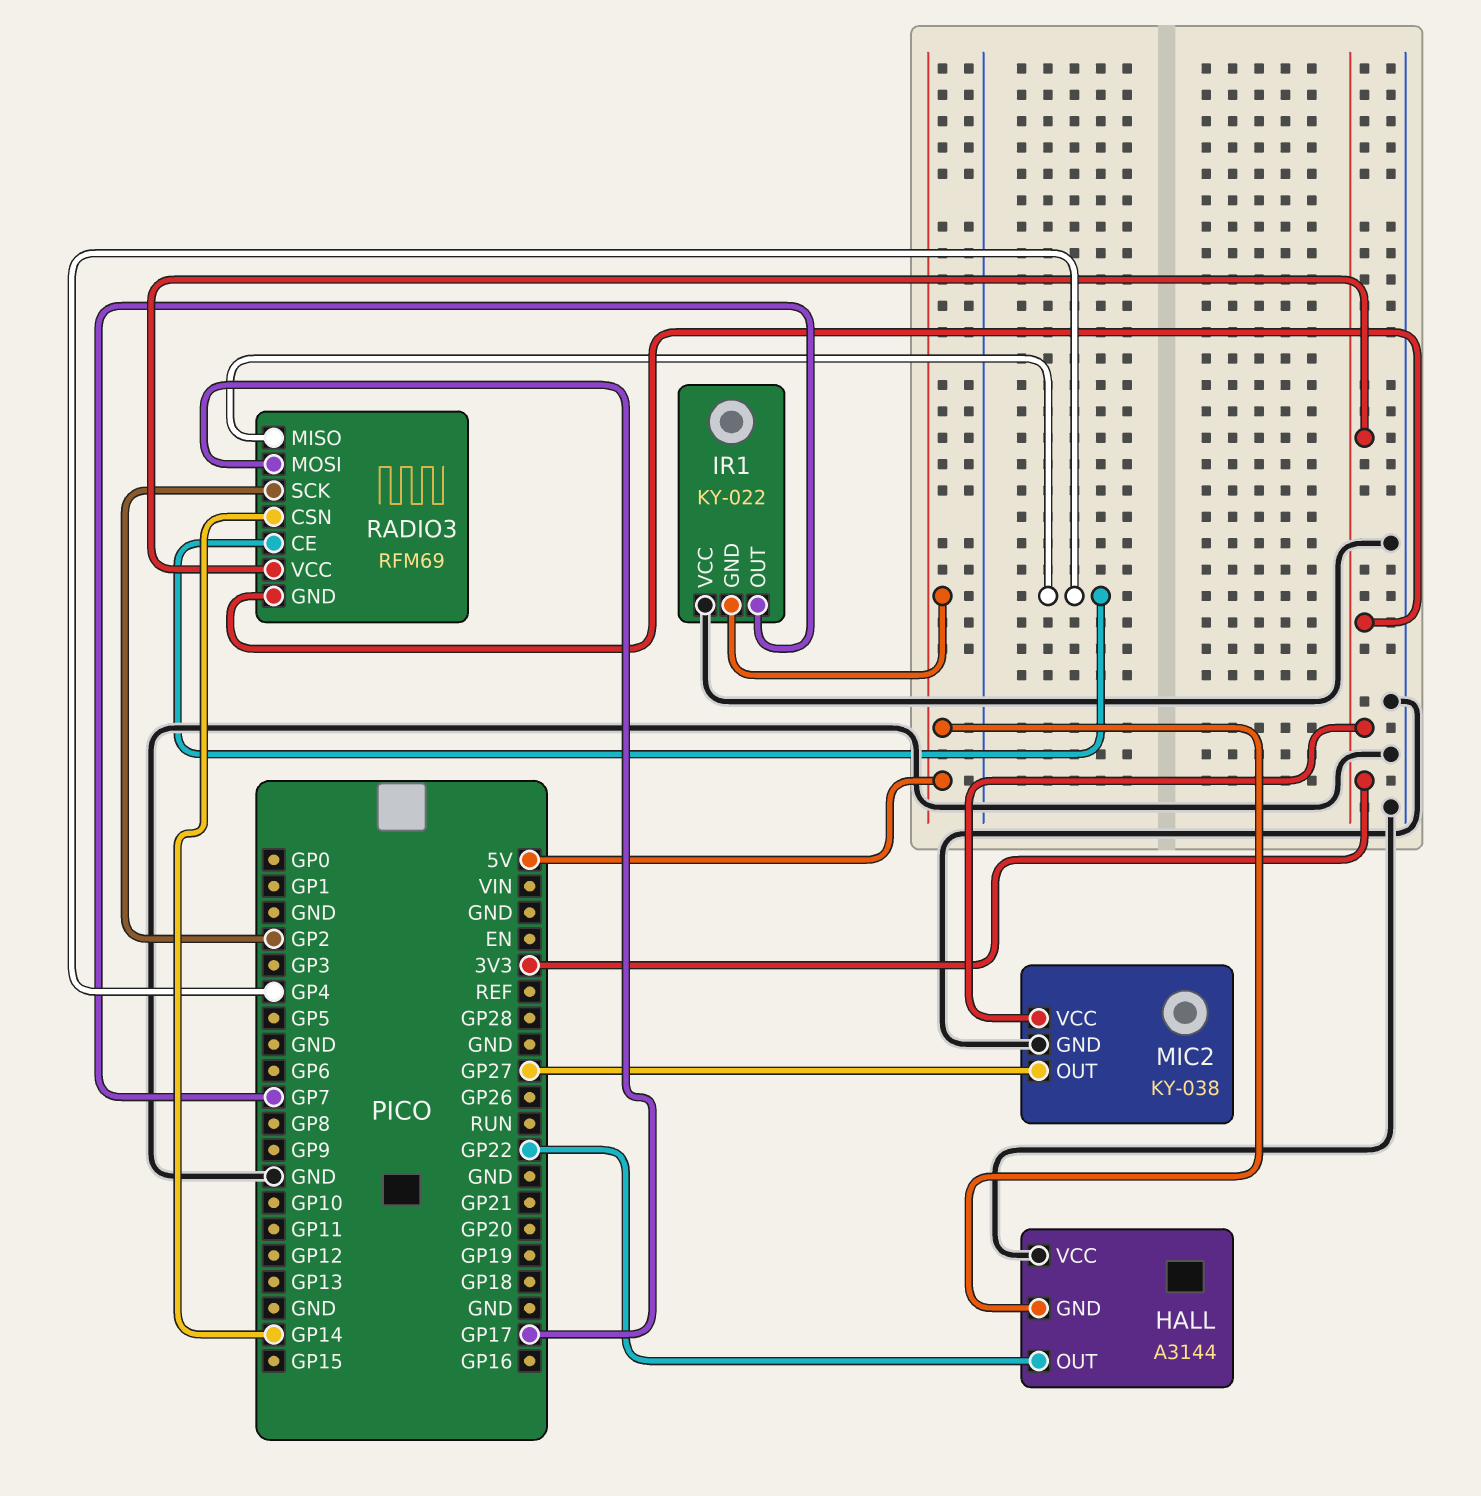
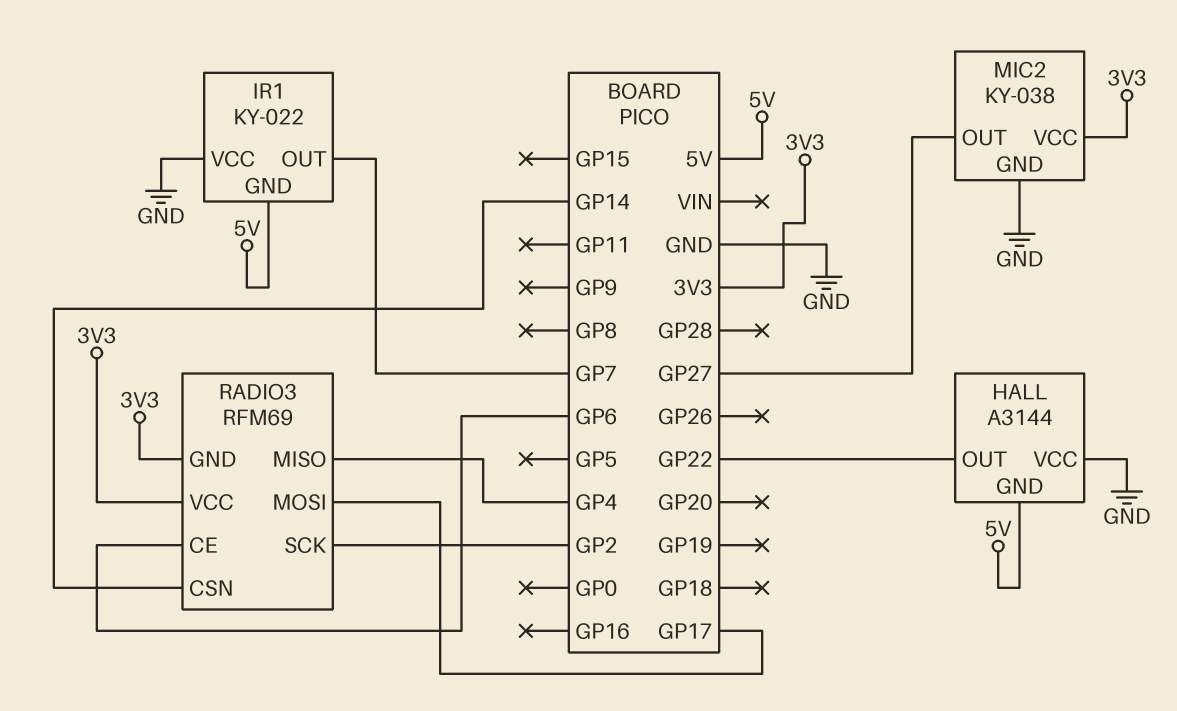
RADIO3 pin CE: GP4 -> GP6

